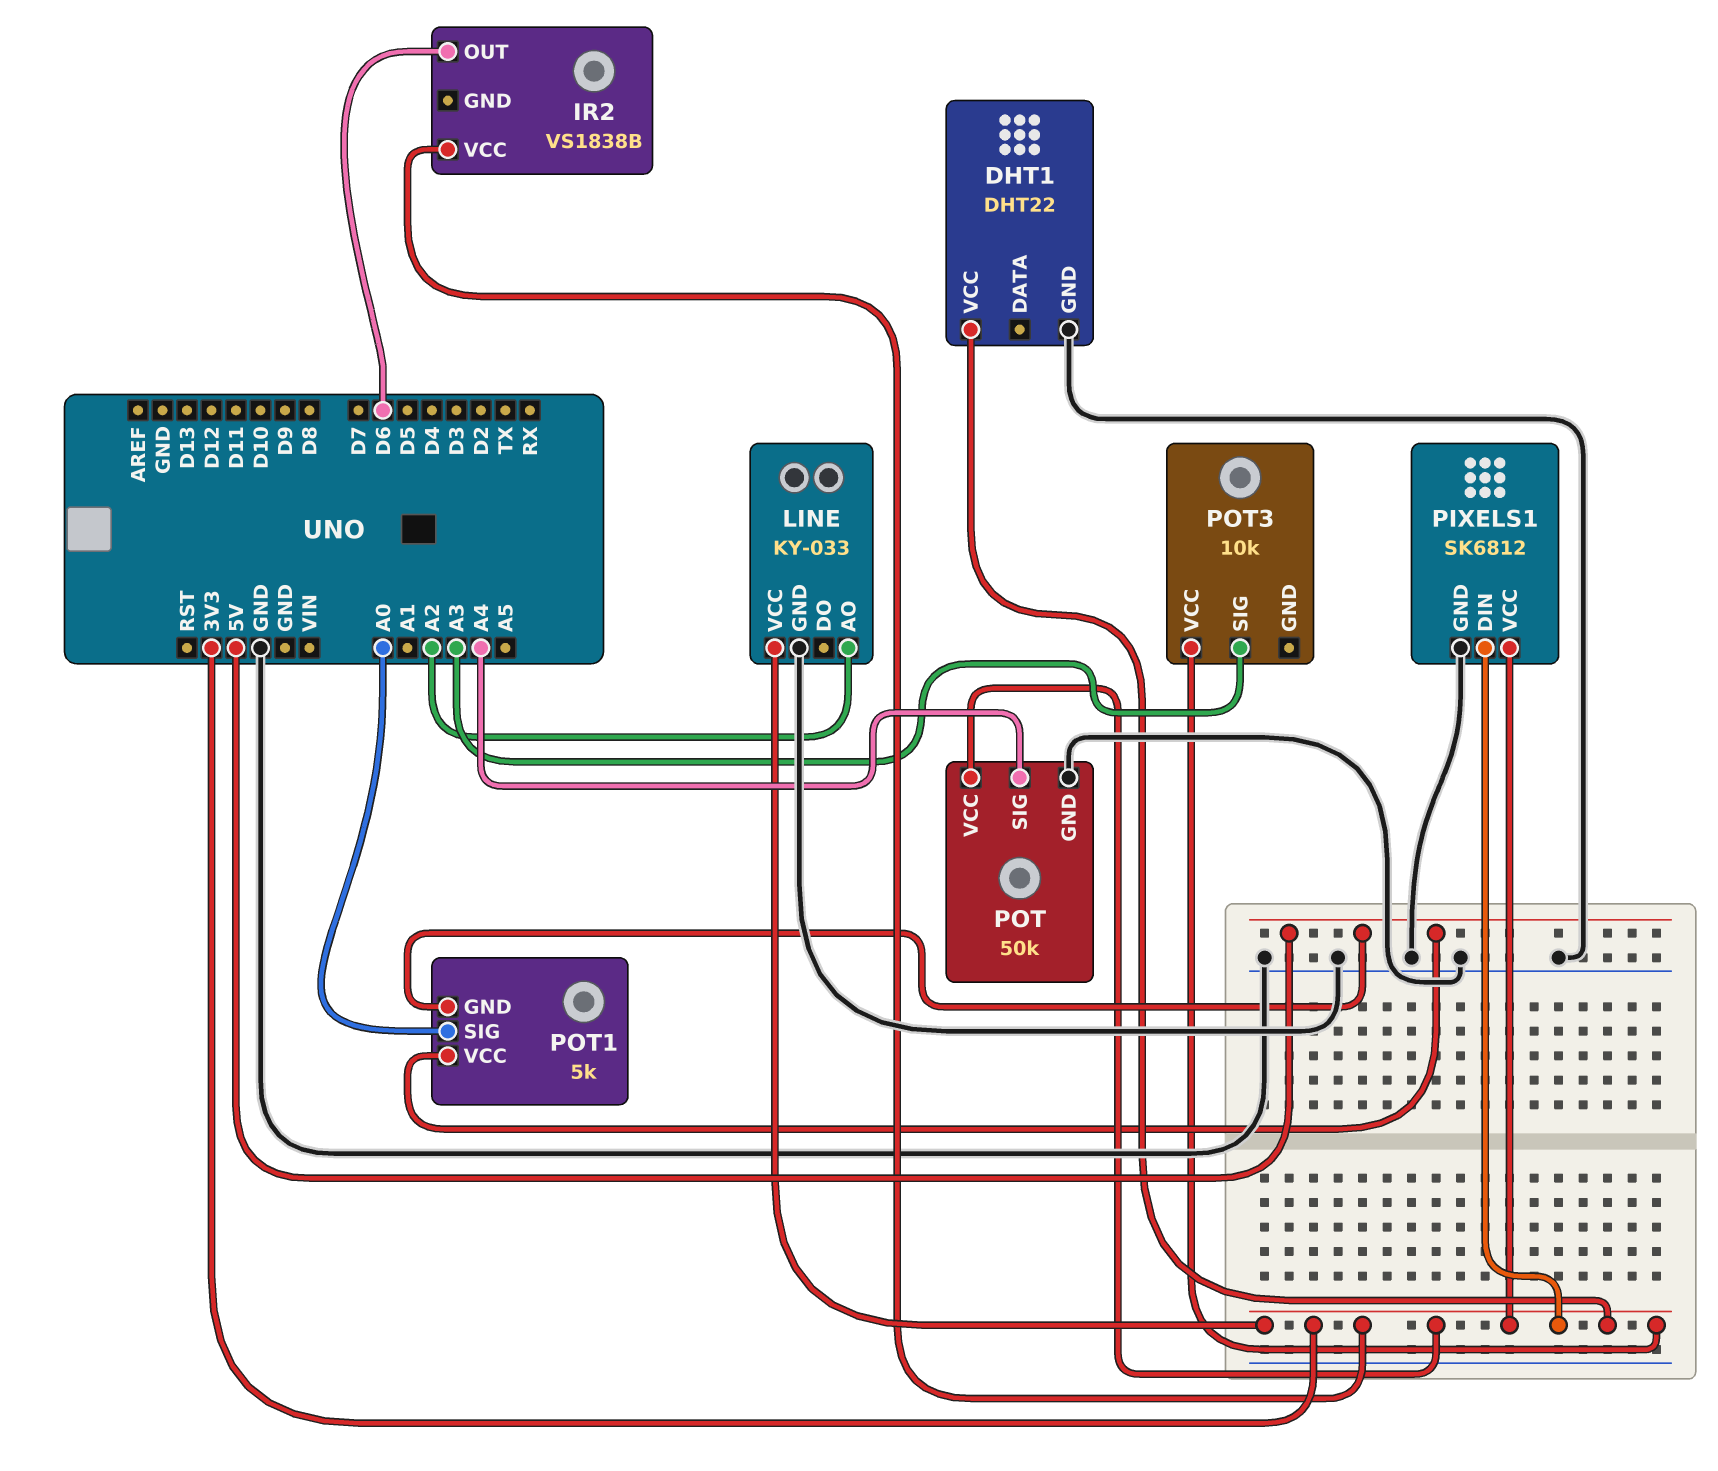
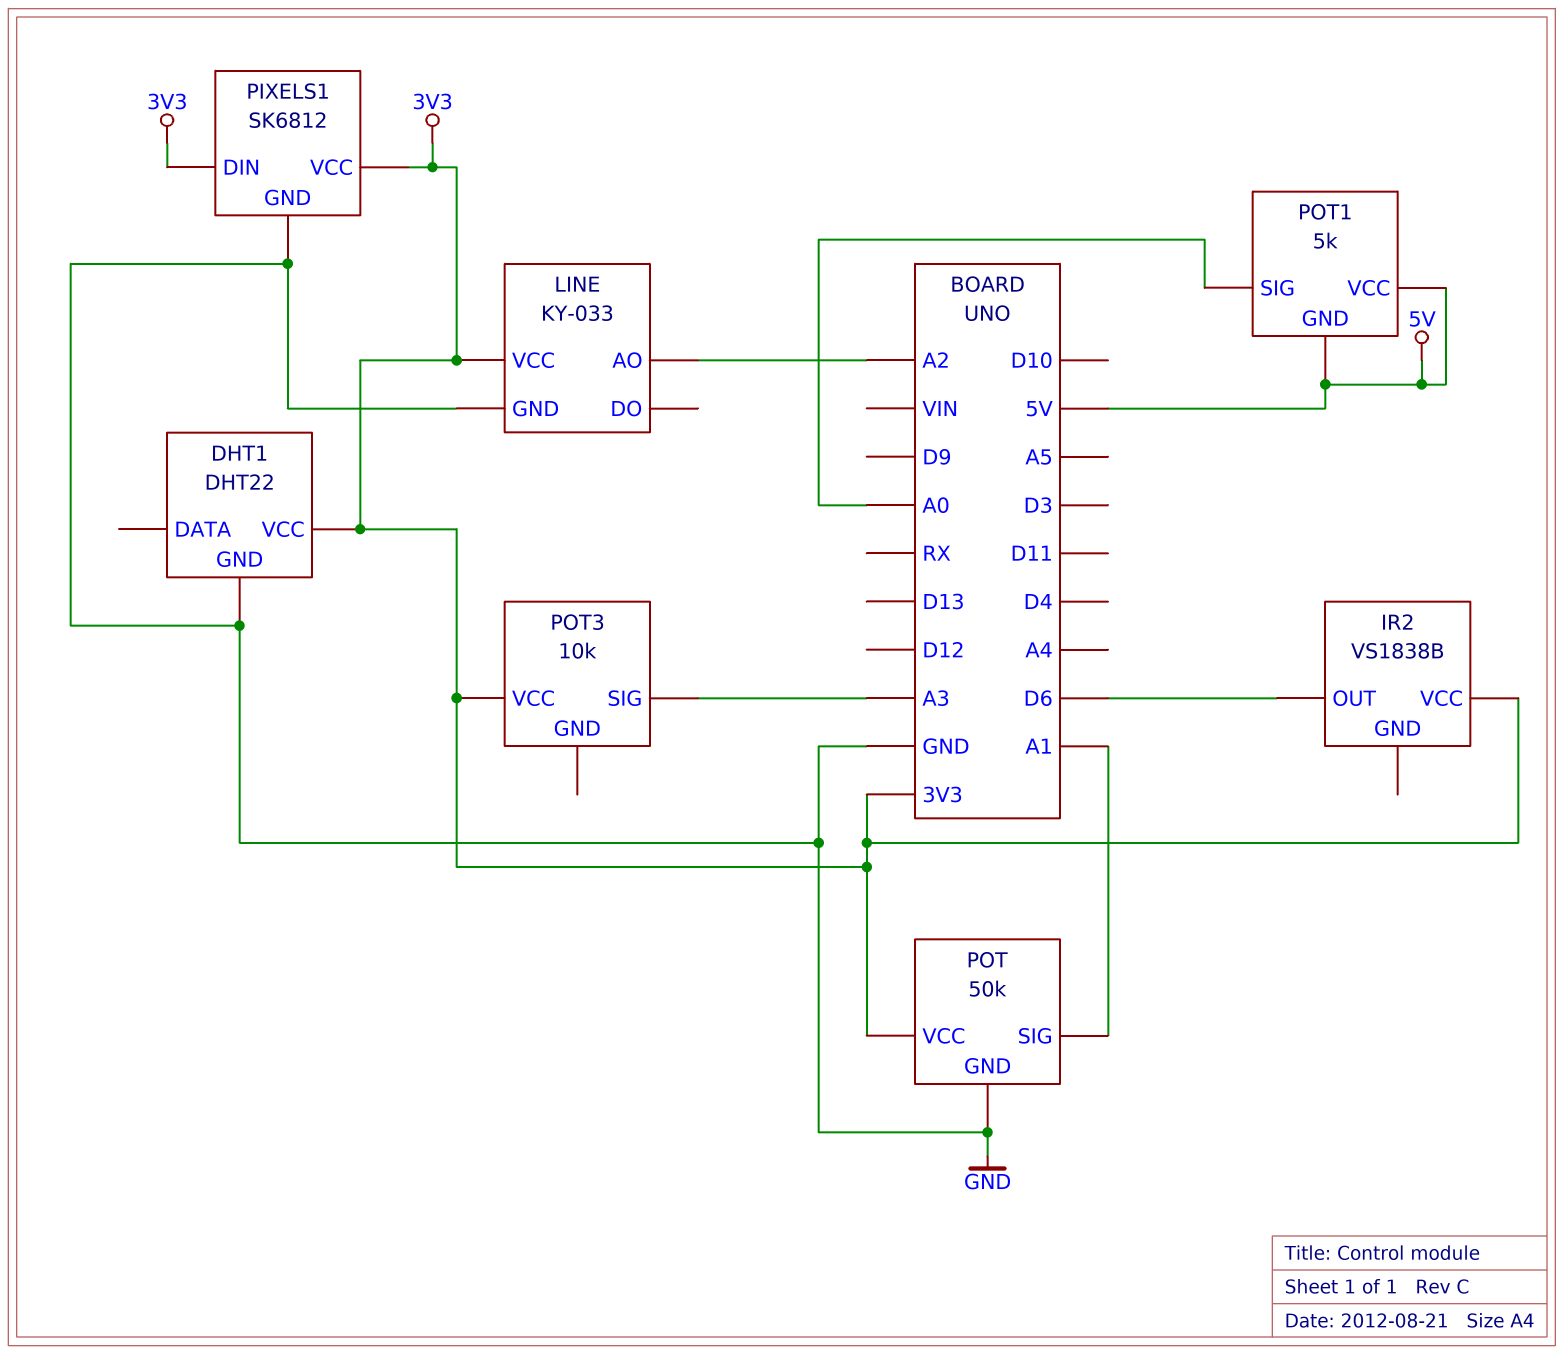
POT pin SIG: A4 -> A1

